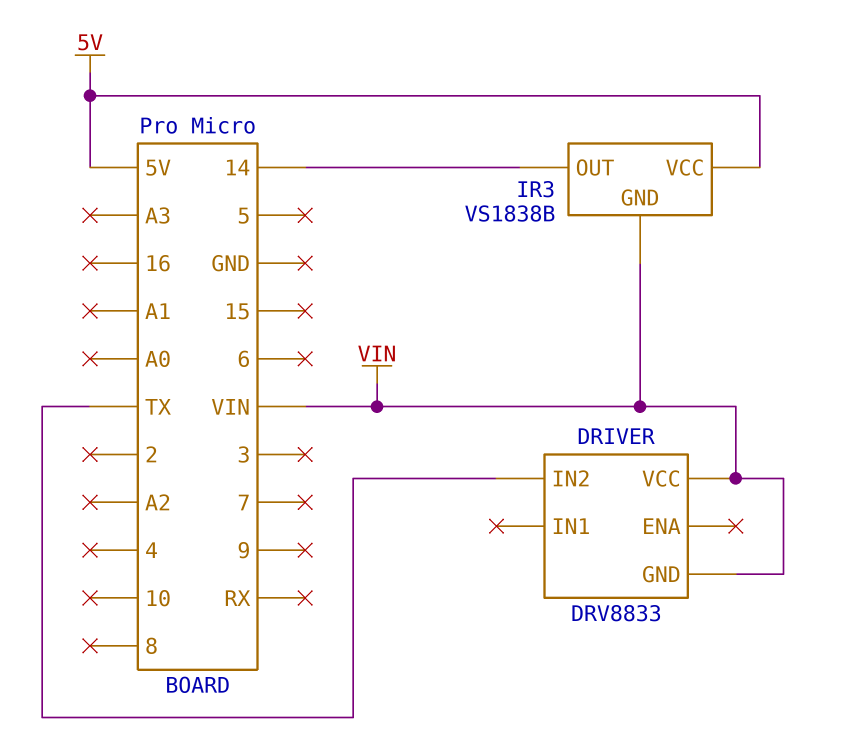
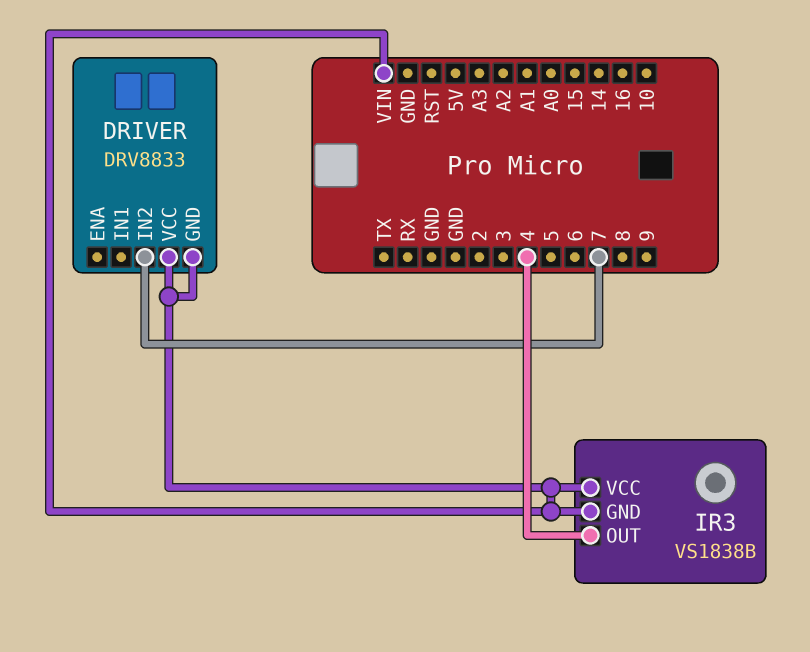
DRIVER pin IN2: TX -> 7
IR3 pin OUT: 14 -> 4
IR3 pin VCC: 5V -> VIN

